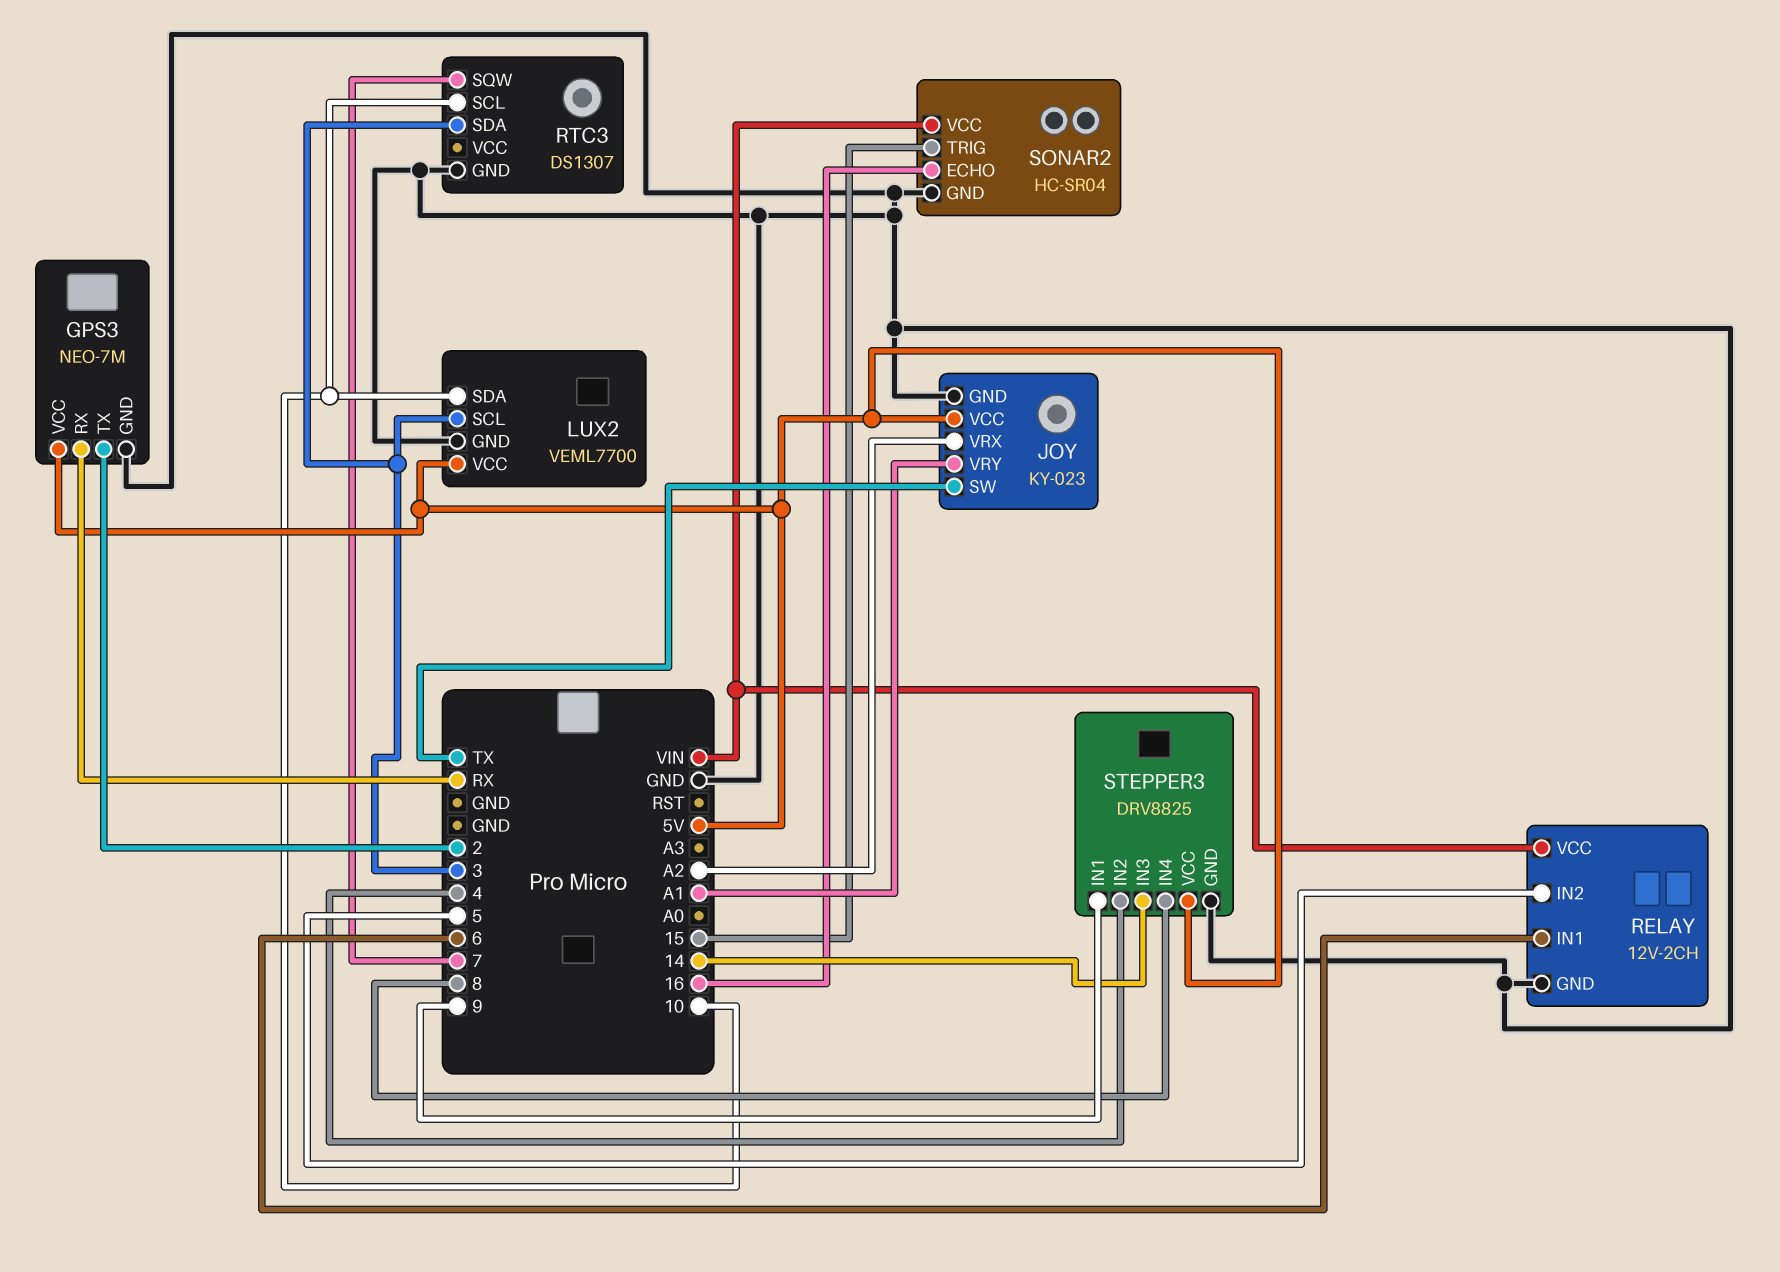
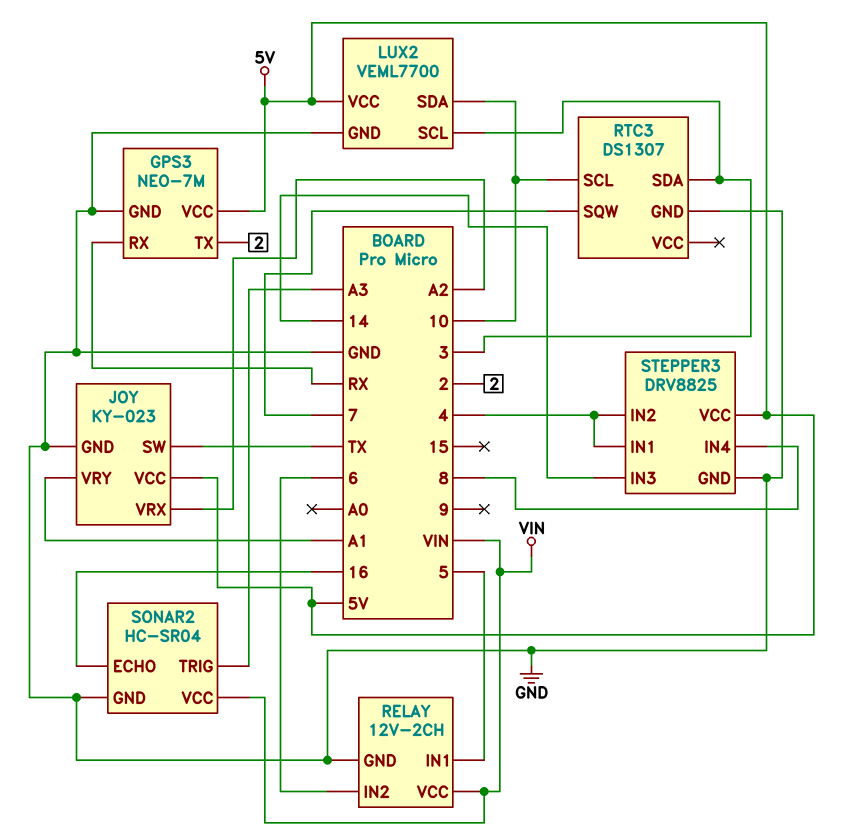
RELAY pin IN1: 6 -> 5
RELAY pin IN2: 5 -> 6
SONAR2 pin TRIG: 15 -> A3
STEPPER3 pin IN1: 9 -> 4

